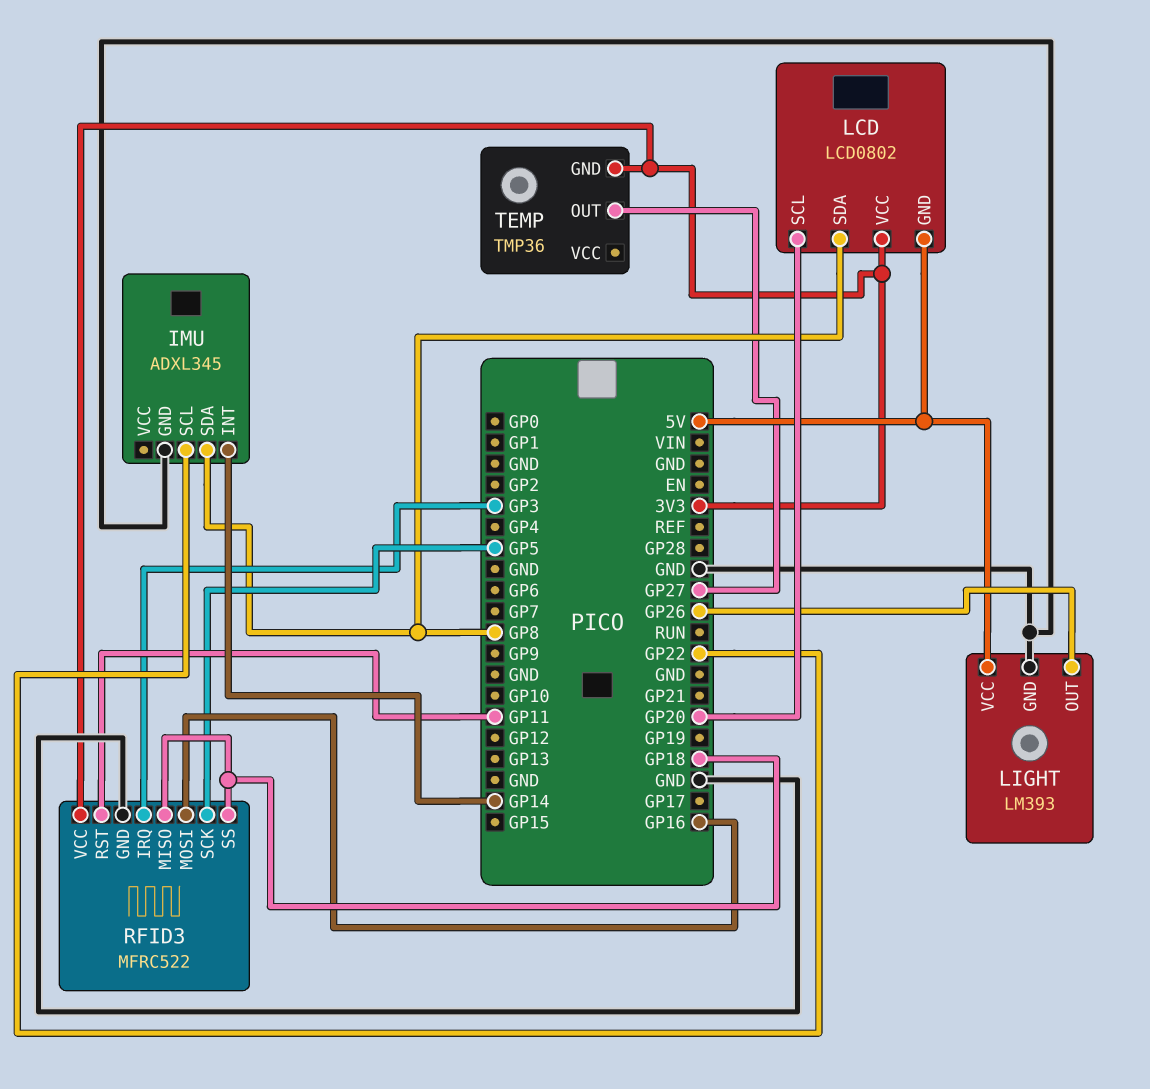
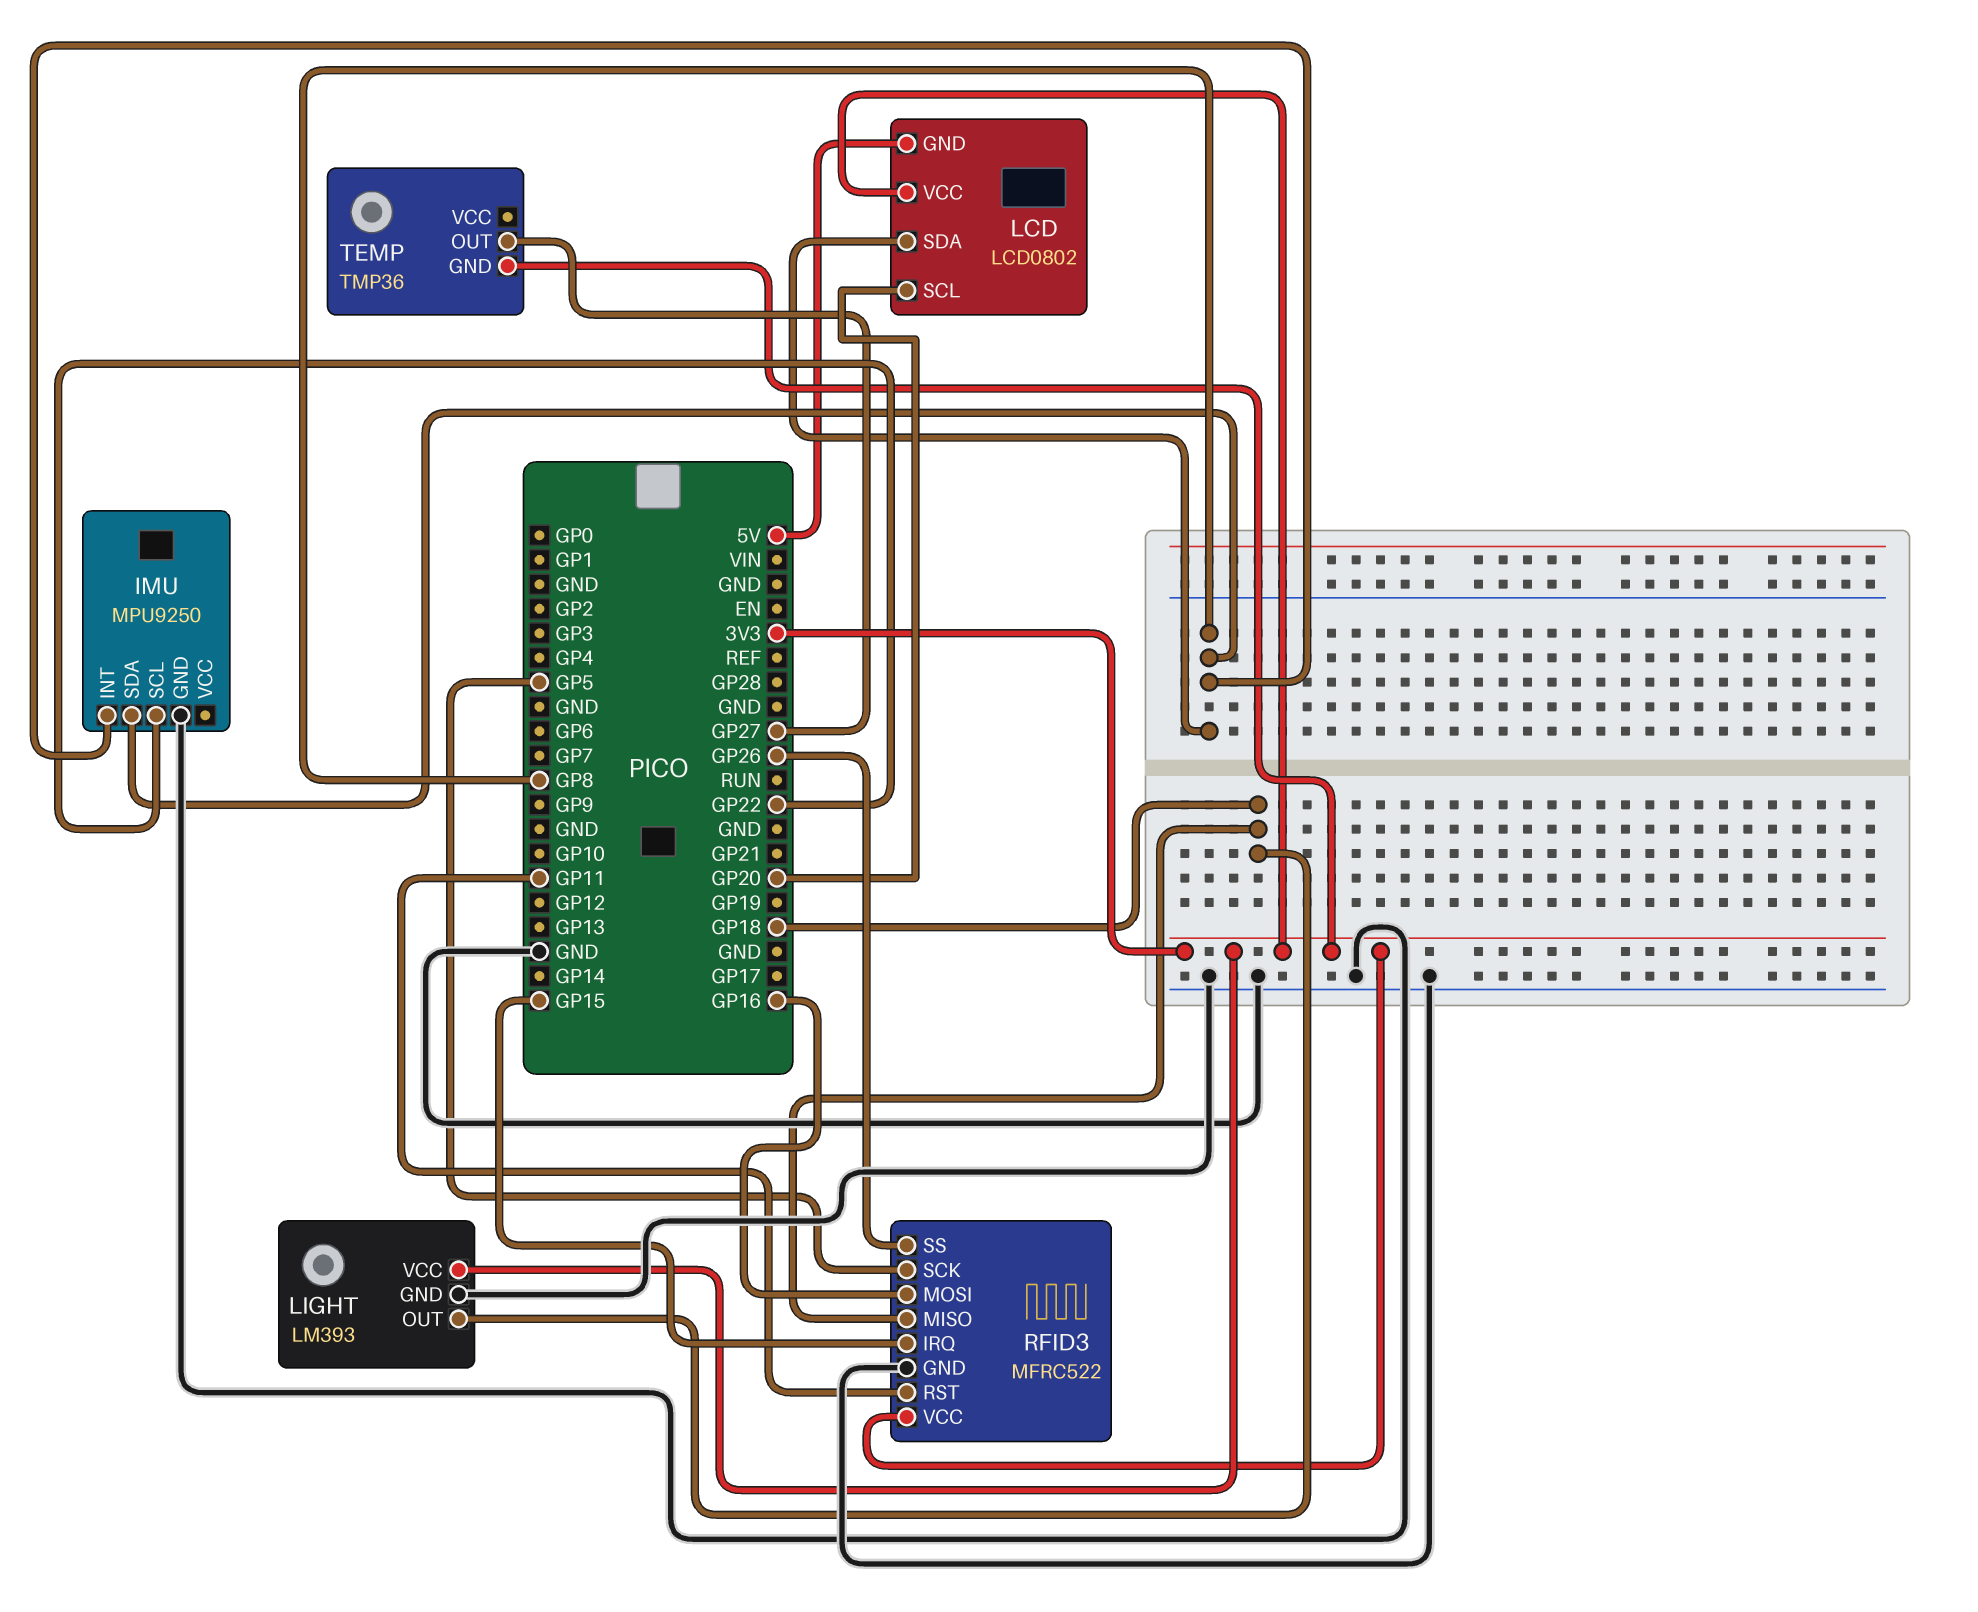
IMU: ADXL345 -> MPU9250
IMU pin INT: GP14 -> GP8
LIGHT pin OUT: GP26 -> GP18
LIGHT pin VCC: 5V -> 3V3
RFID3 pin IRQ: GP3 -> GP15
RFID3 pin SS: GP18 -> GP26

